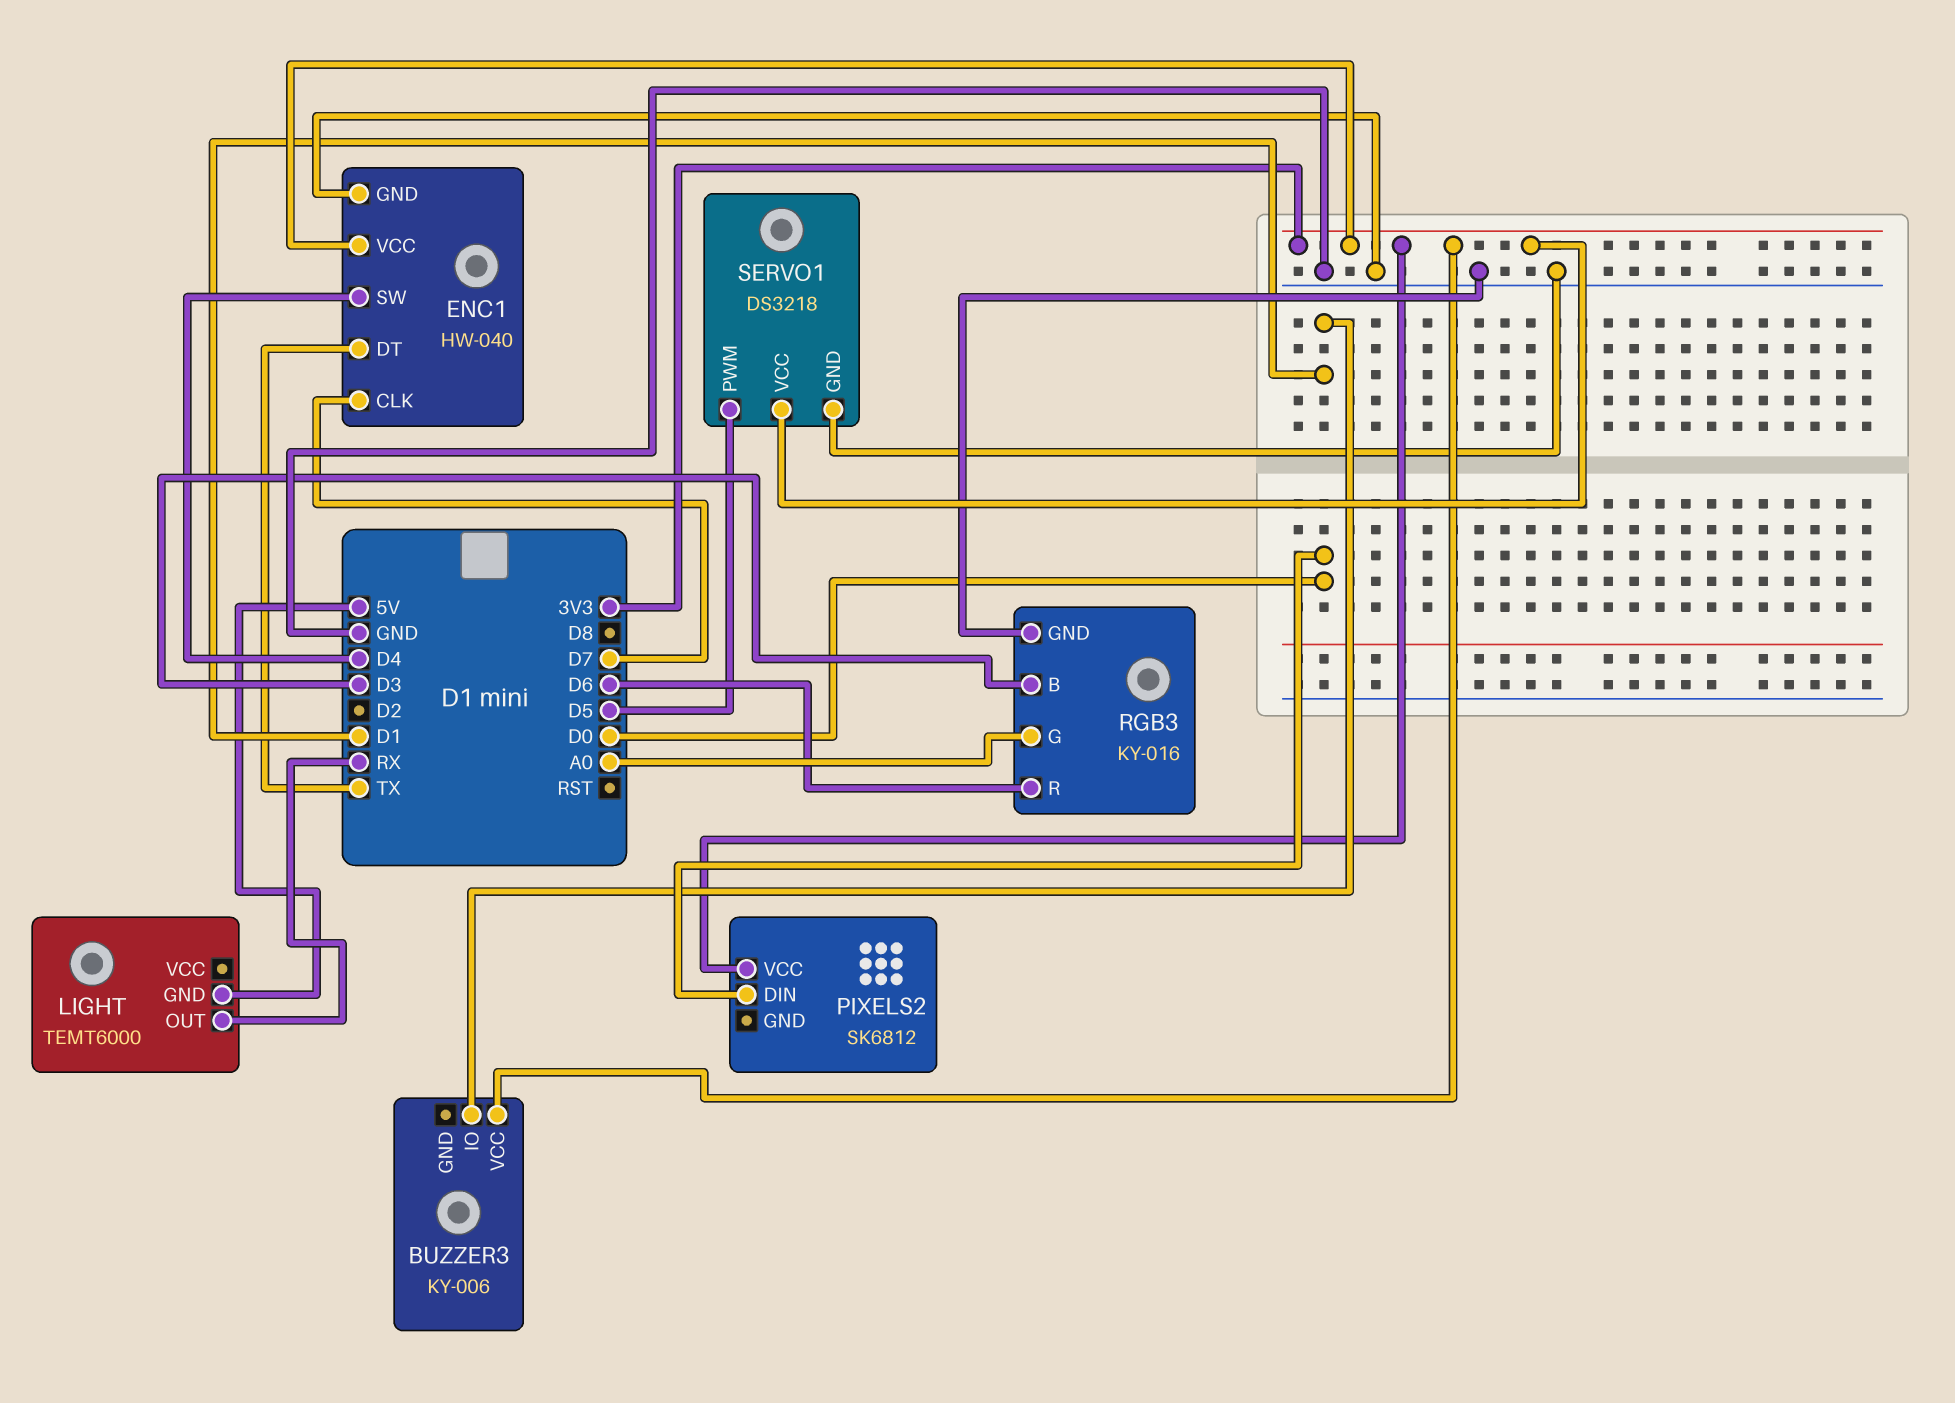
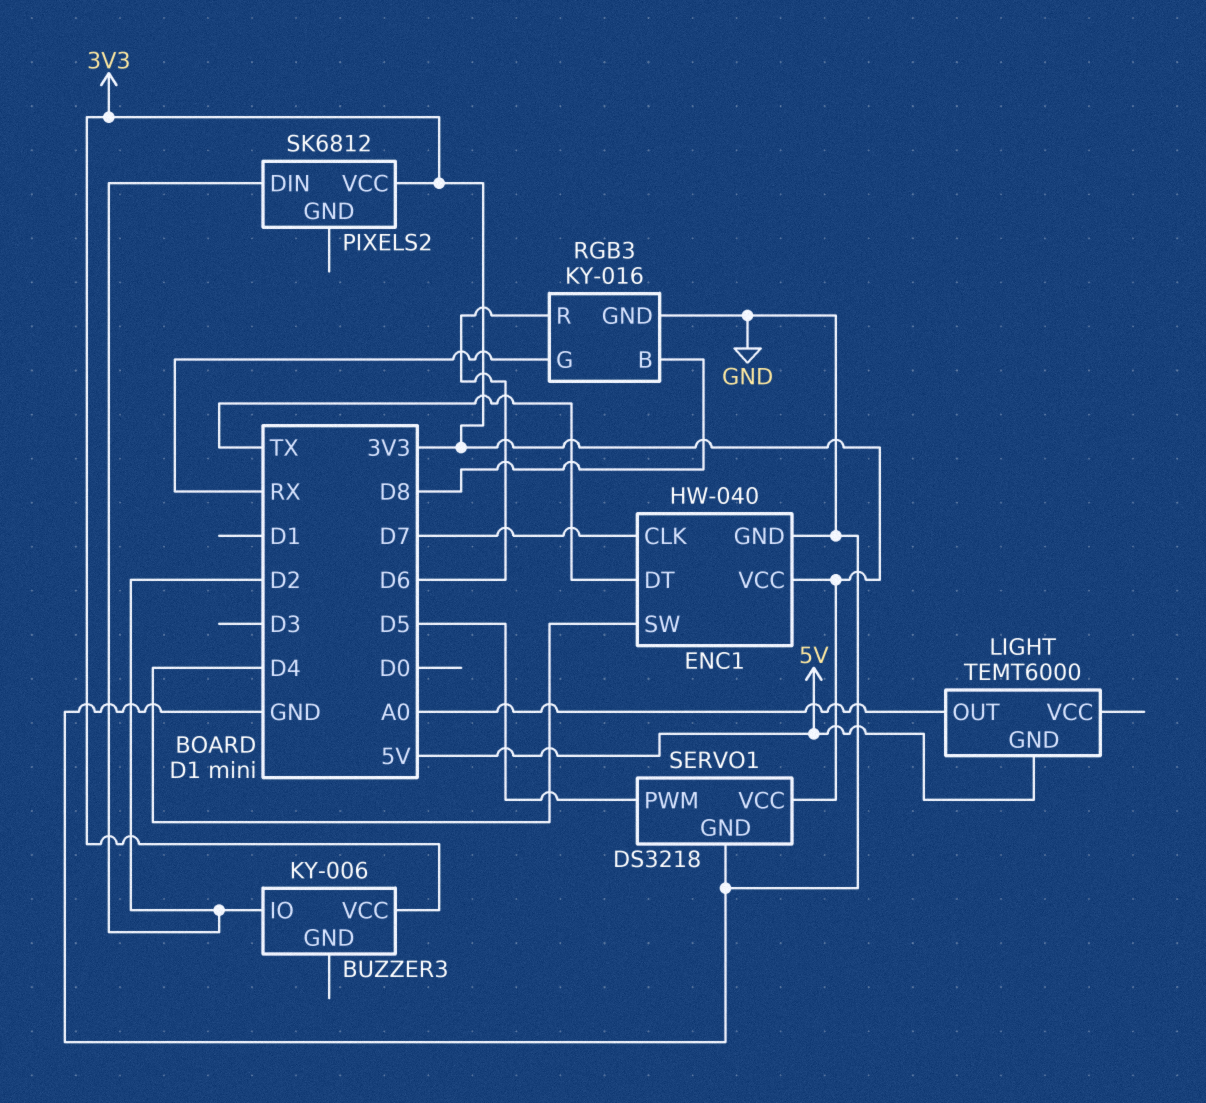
BUZZER3 pin IO: D1 -> D2
LIGHT pin OUT: RX -> A0
PIXELS2 pin DIN: D0 -> D2
RGB3 pin B: D3 -> D8
RGB3 pin G: A0 -> RX

